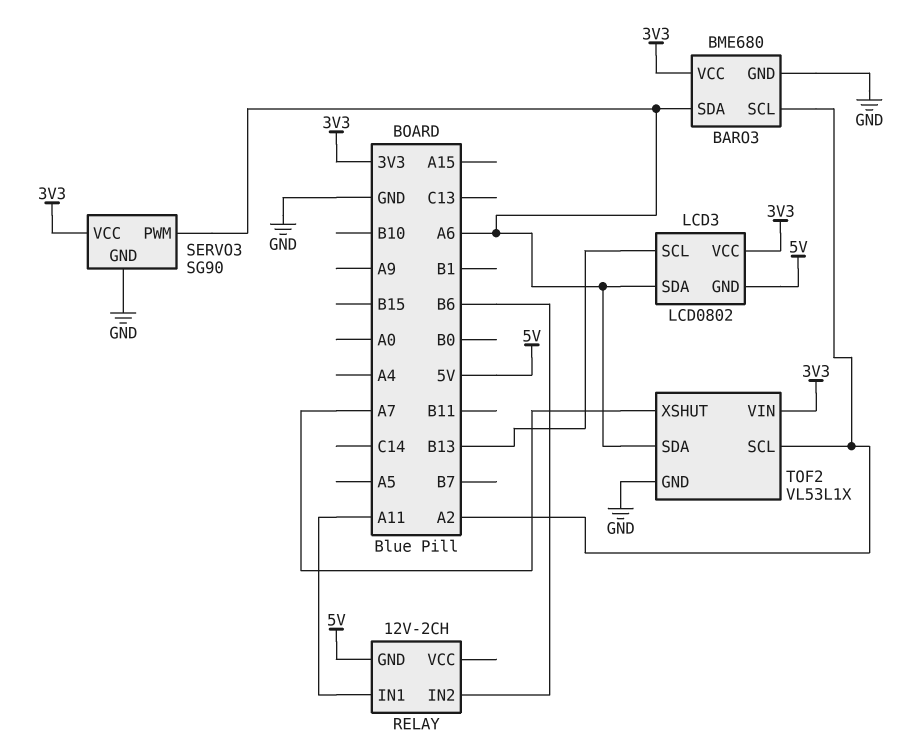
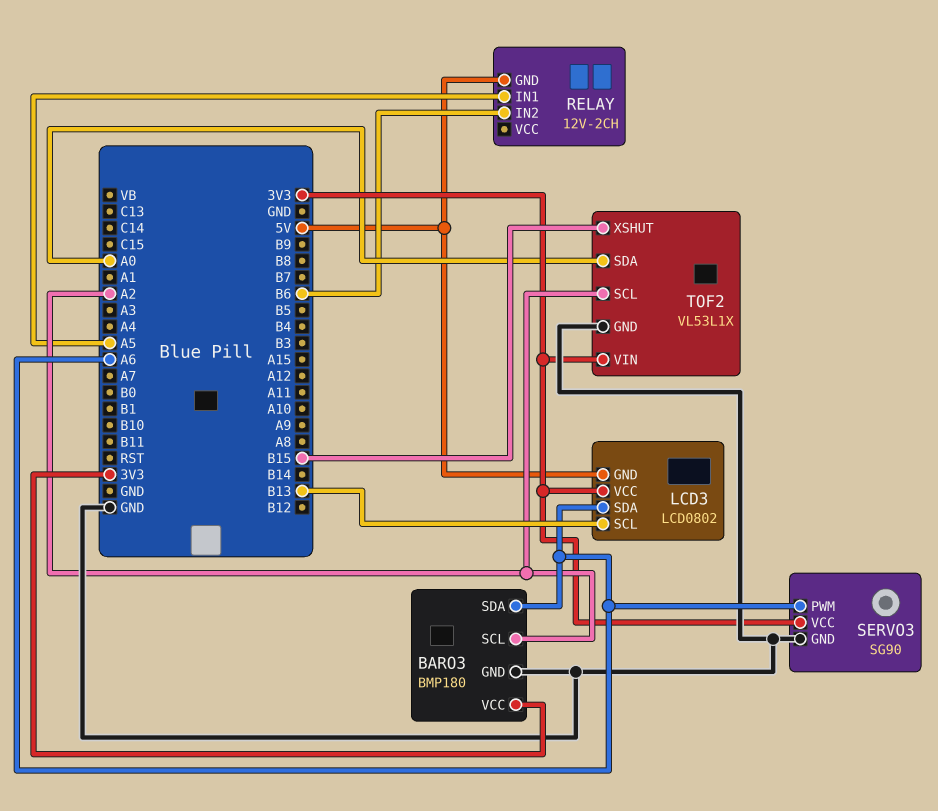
BARO3: BME680 -> BMP180
RELAY pin IN1: A11 -> A5
TOF2 pin SDA: A6 -> A0
TOF2 pin XSHUT: A7 -> B15

